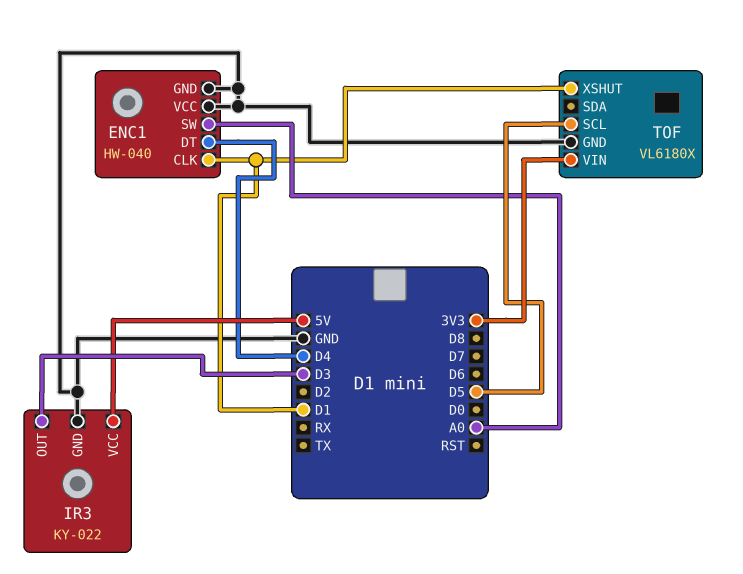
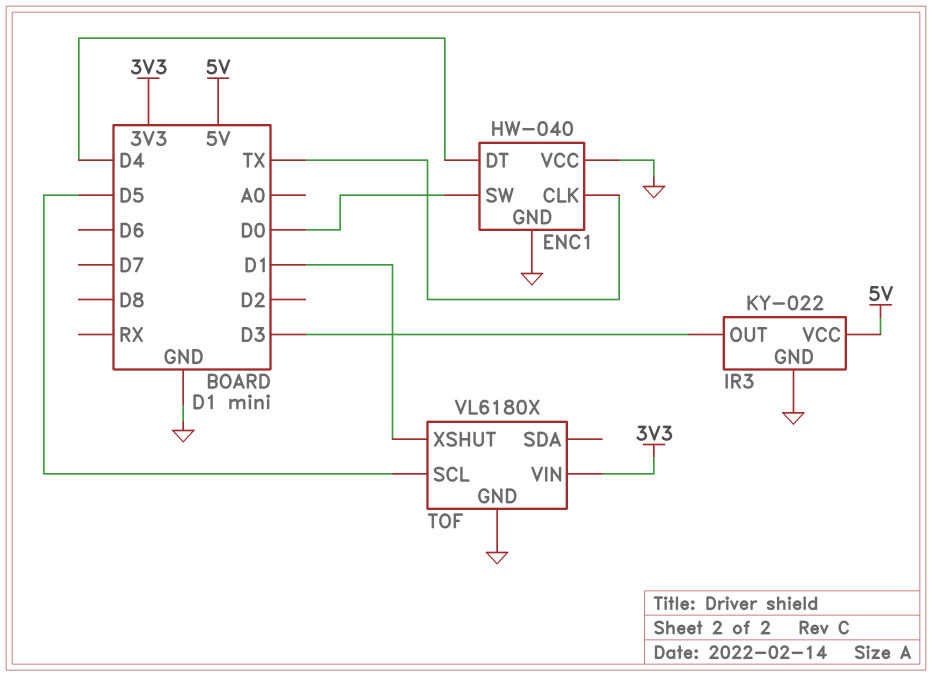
ENC1 pin CLK: D1 -> TX
ENC1 pin SW: A0 -> D0

